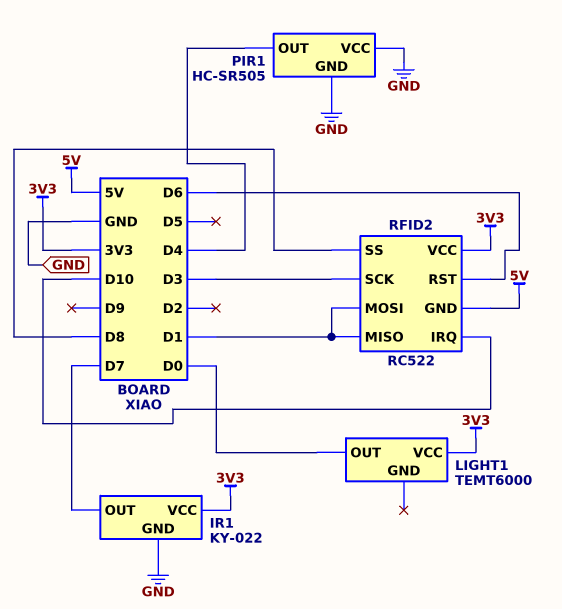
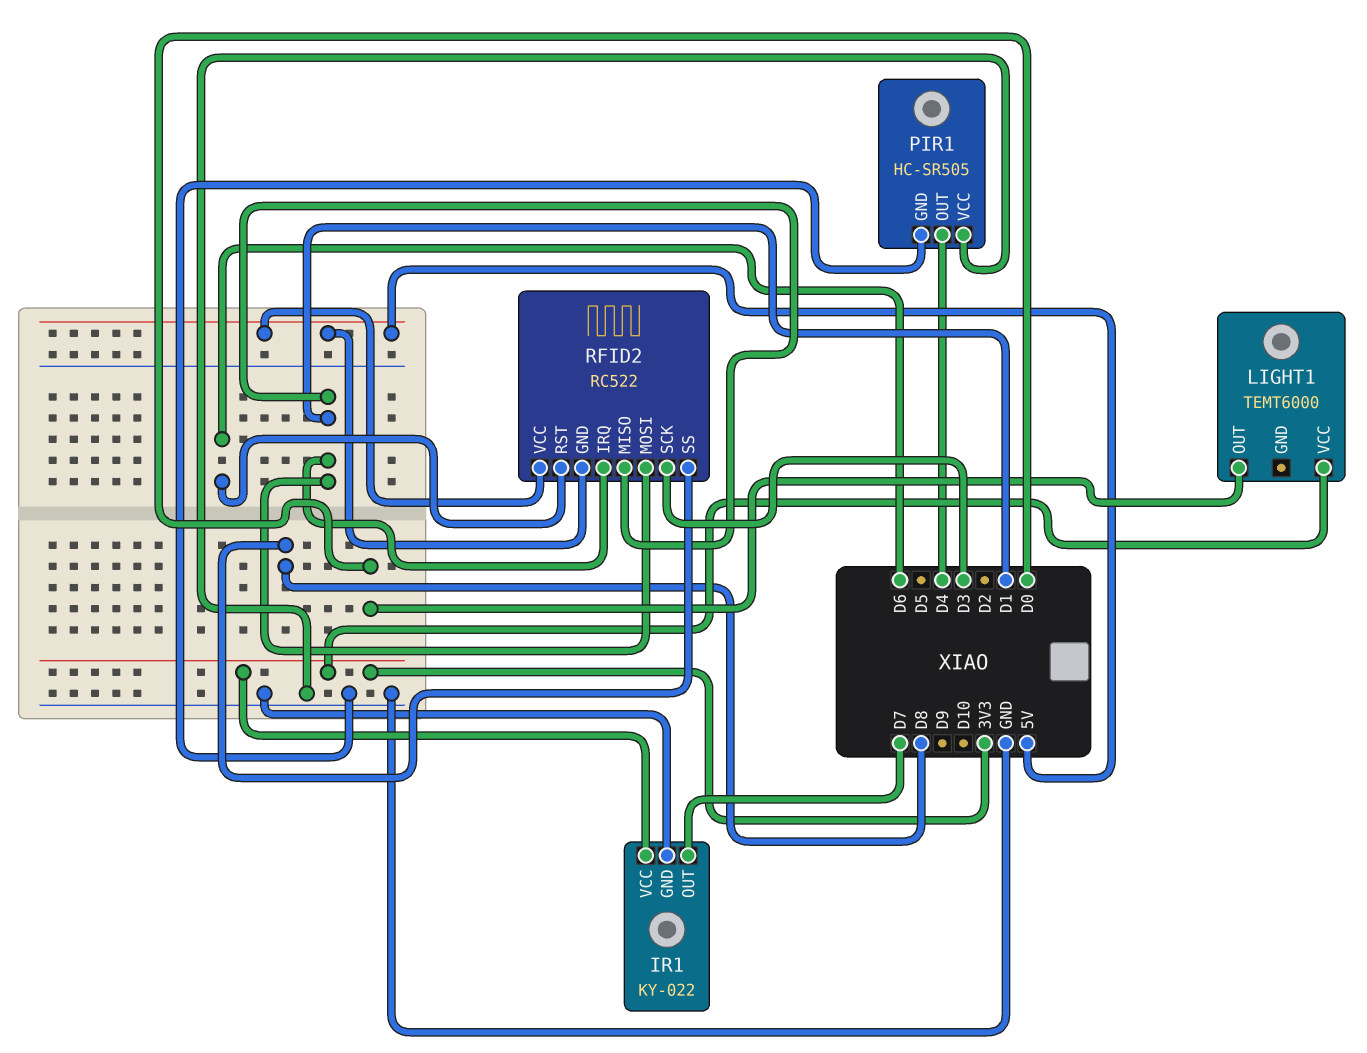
RFID2 pin IRQ: D10 -> D1
RFID2 pin VCC: 3V3 -> 5V

